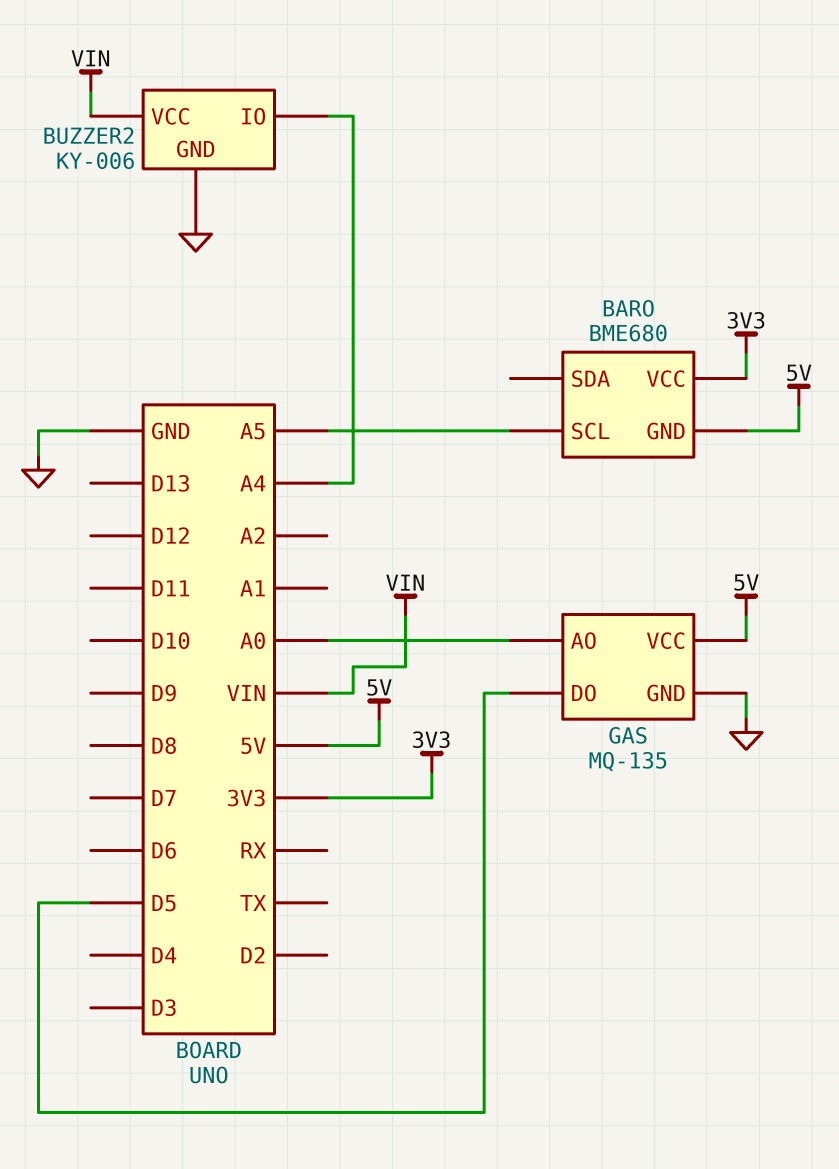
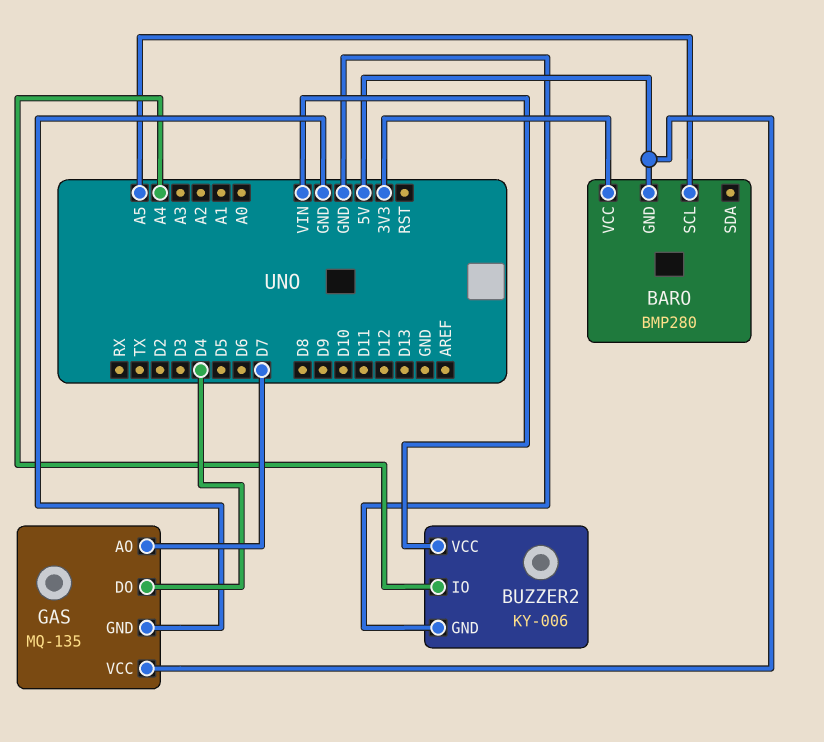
BARO: BME680 -> BMP280
GAS pin AO: A0 -> D7
GAS pin DO: D5 -> D4

